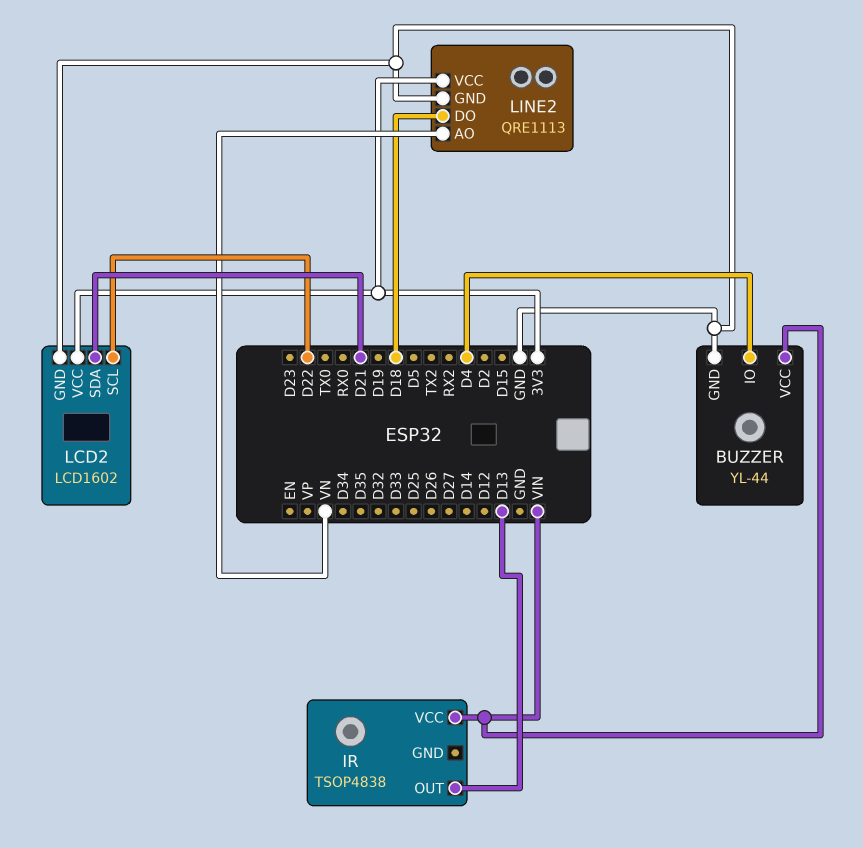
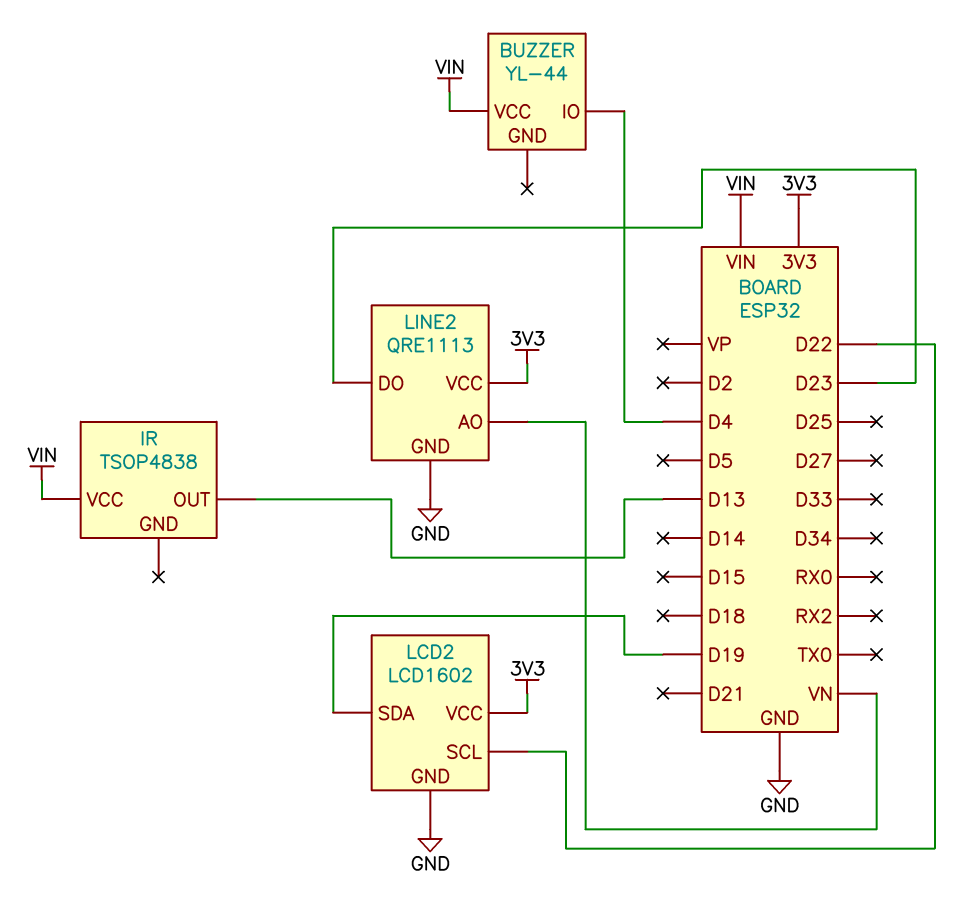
BUZZER pin GND: GND -> none
LCD2 pin SDA: D21 -> D19
LINE2 pin DO: D18 -> D23

